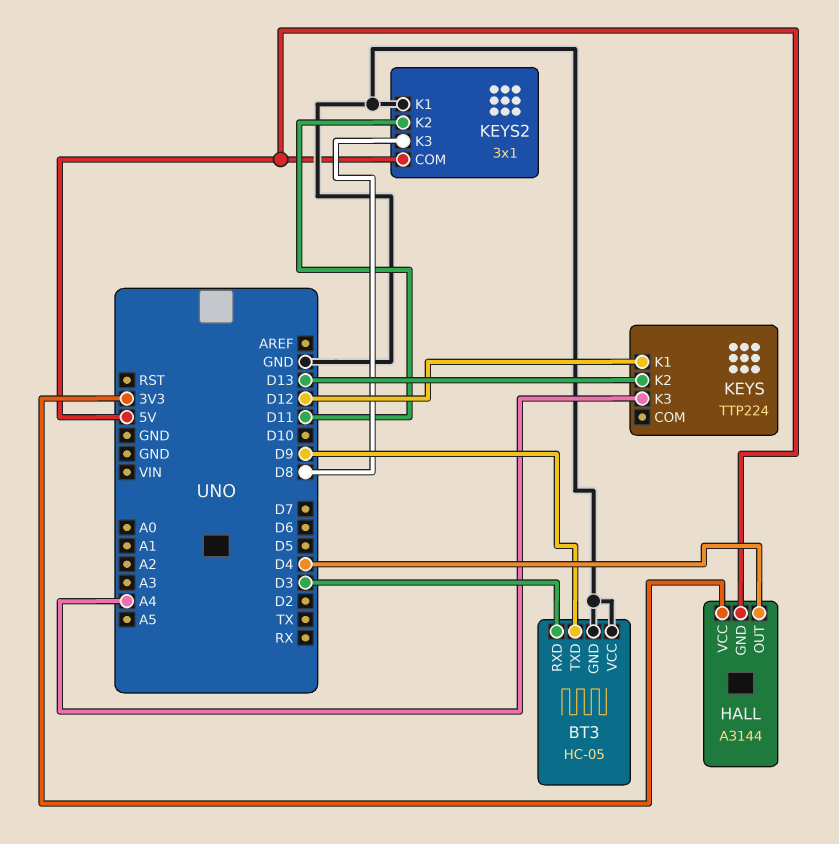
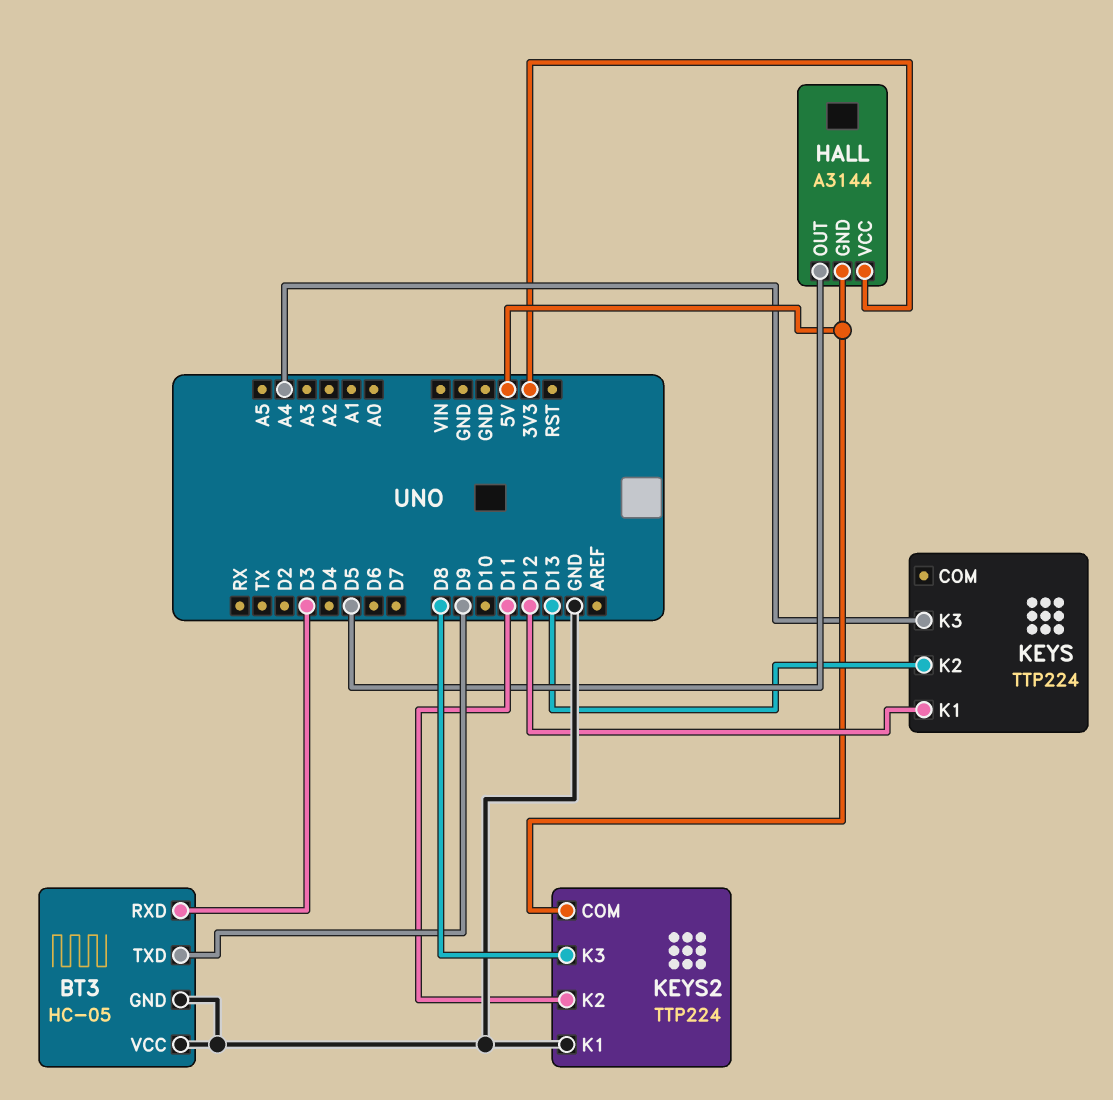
HALL pin OUT: D4 -> D5
KEYS2: 3x1 -> TTP224

